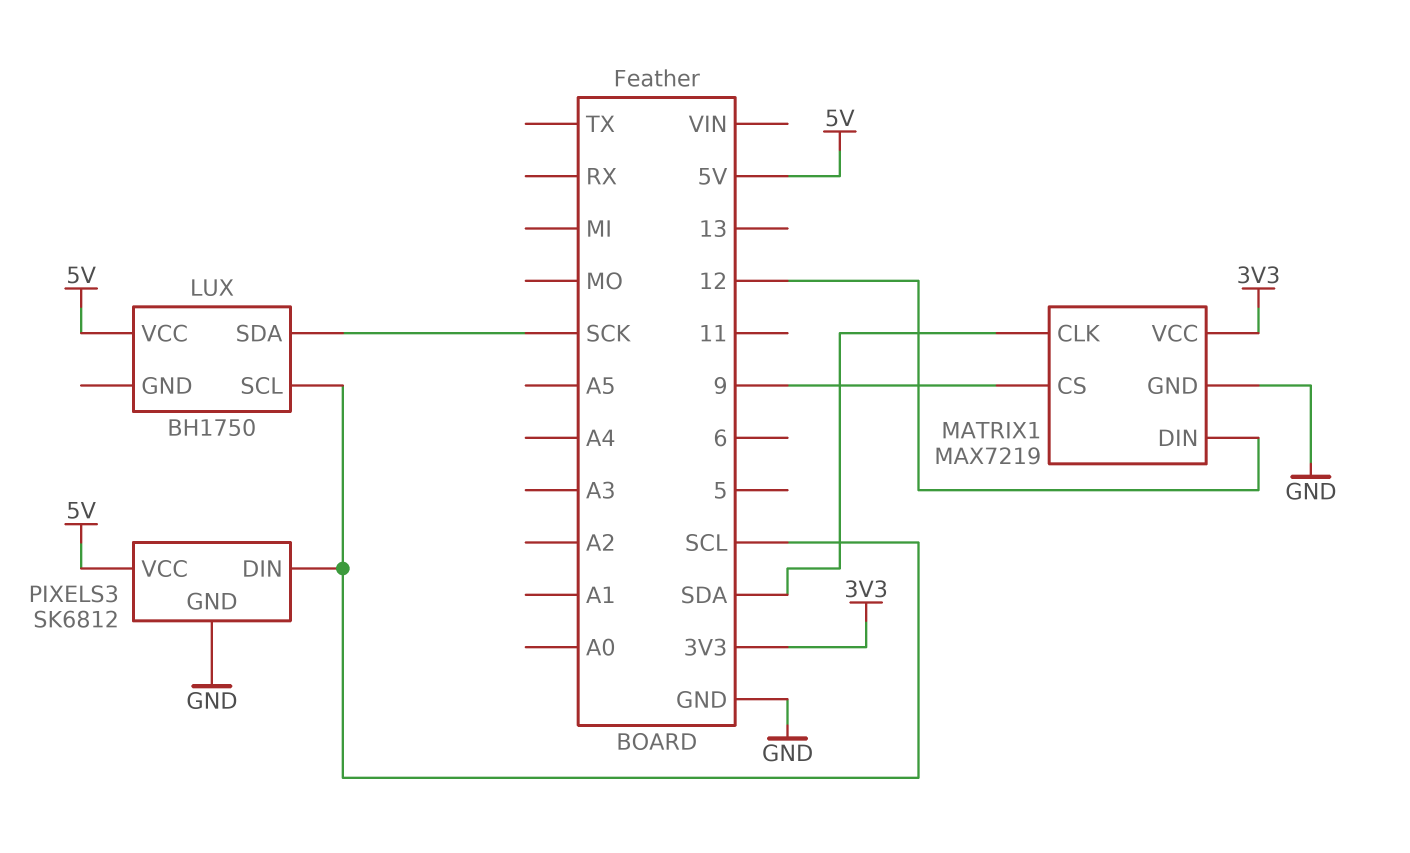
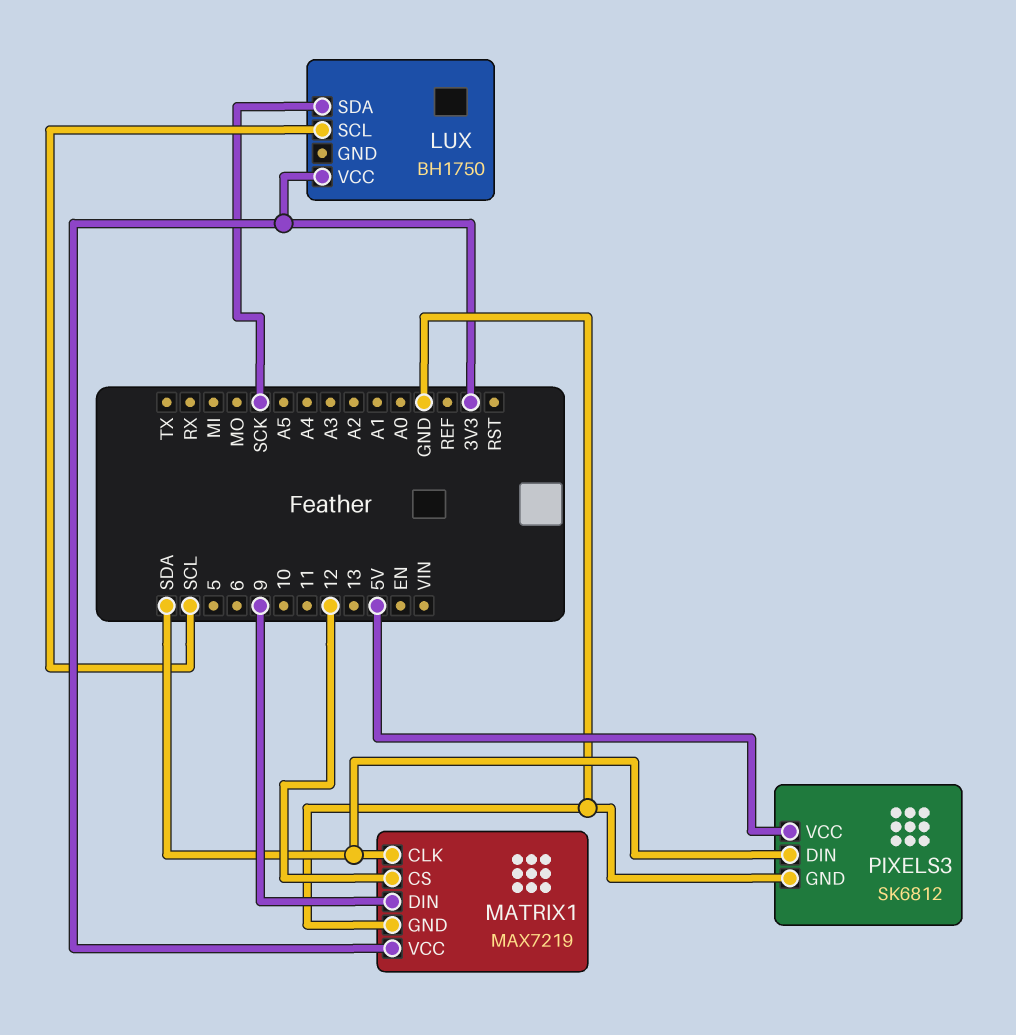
LUX pin VCC: 5V -> 3V3
MATRIX1 pin CS: 9 -> 12
MATRIX1 pin DIN: 12 -> 9
PIXELS3 pin DIN: SCL -> SDA

